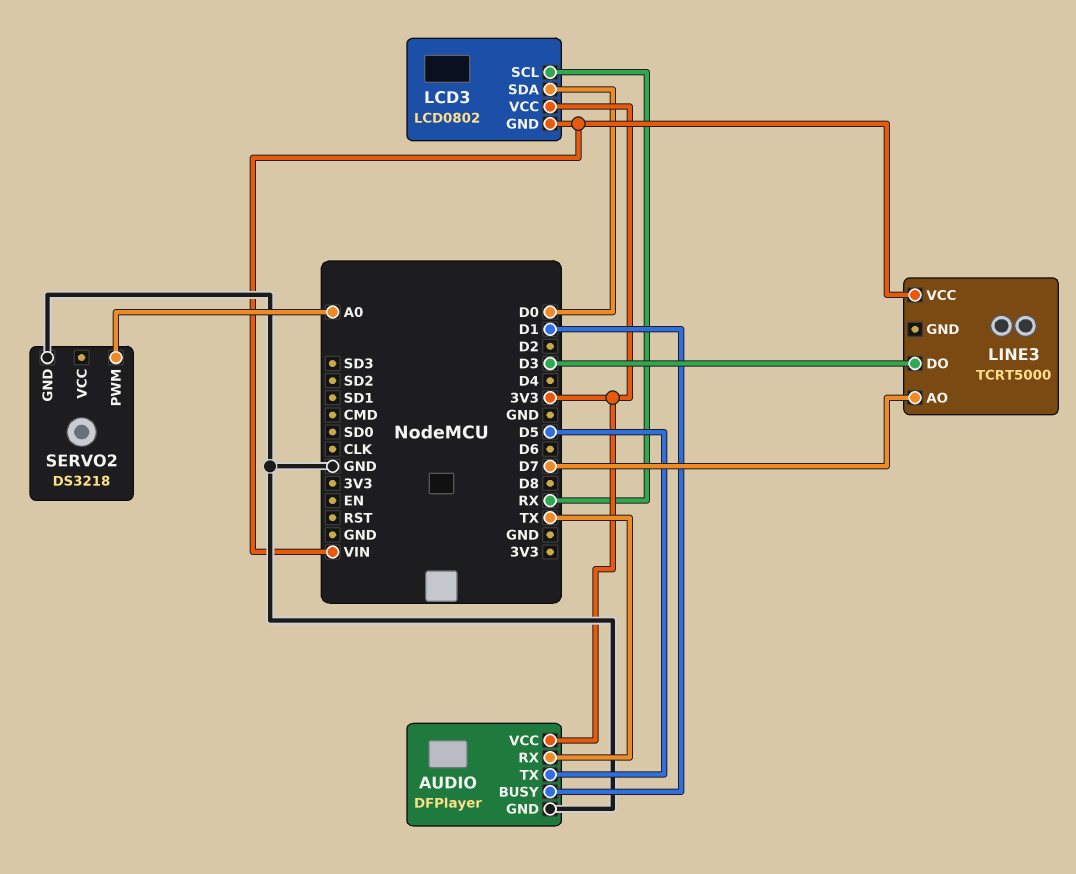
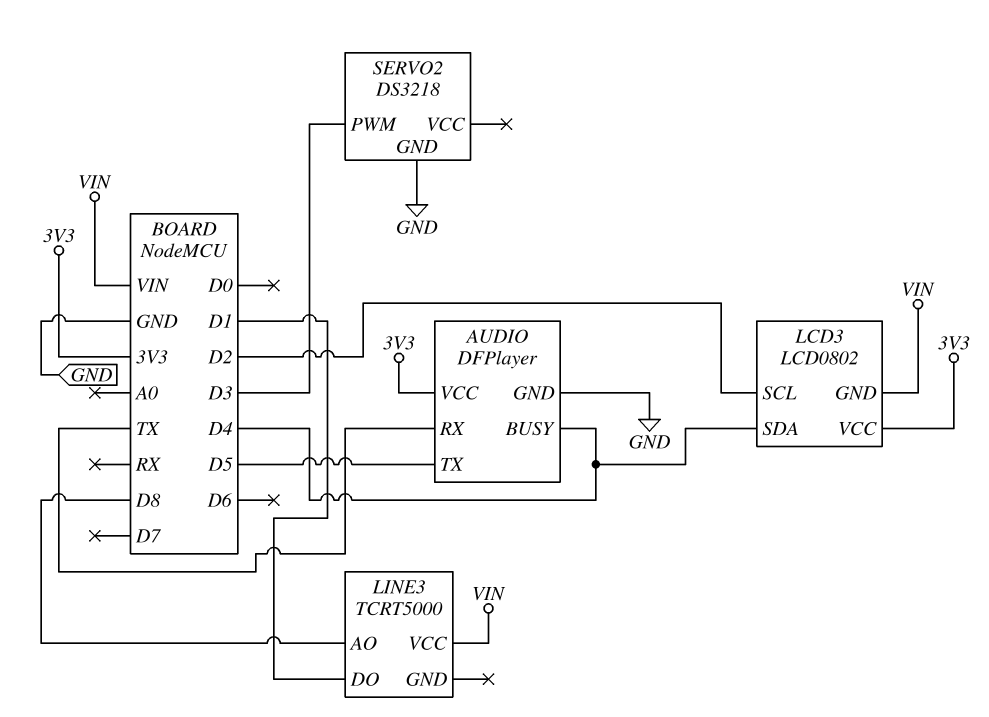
AUDIO pin BUSY: D1 -> D4
LCD3 pin SCL: RX -> D2
LCD3 pin SDA: D0 -> D4
LINE3 pin AO: D7 -> D8
LINE3 pin DO: D3 -> D1
SERVO2 pin PWM: A0 -> D3

